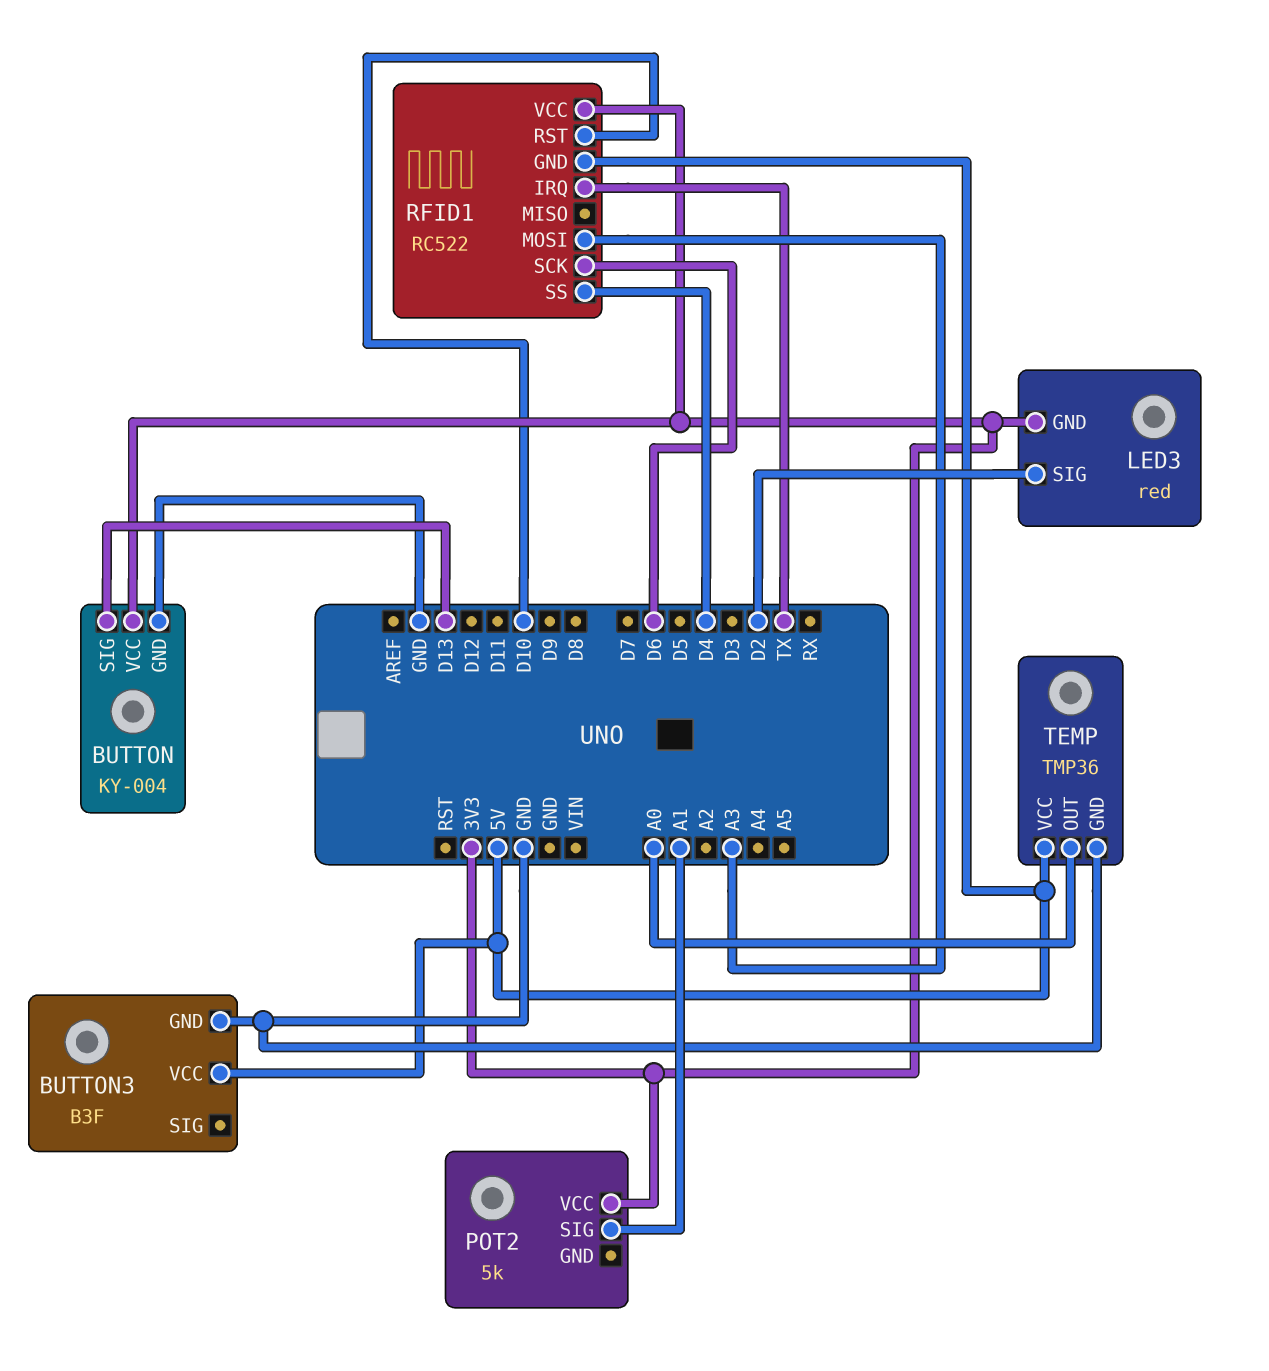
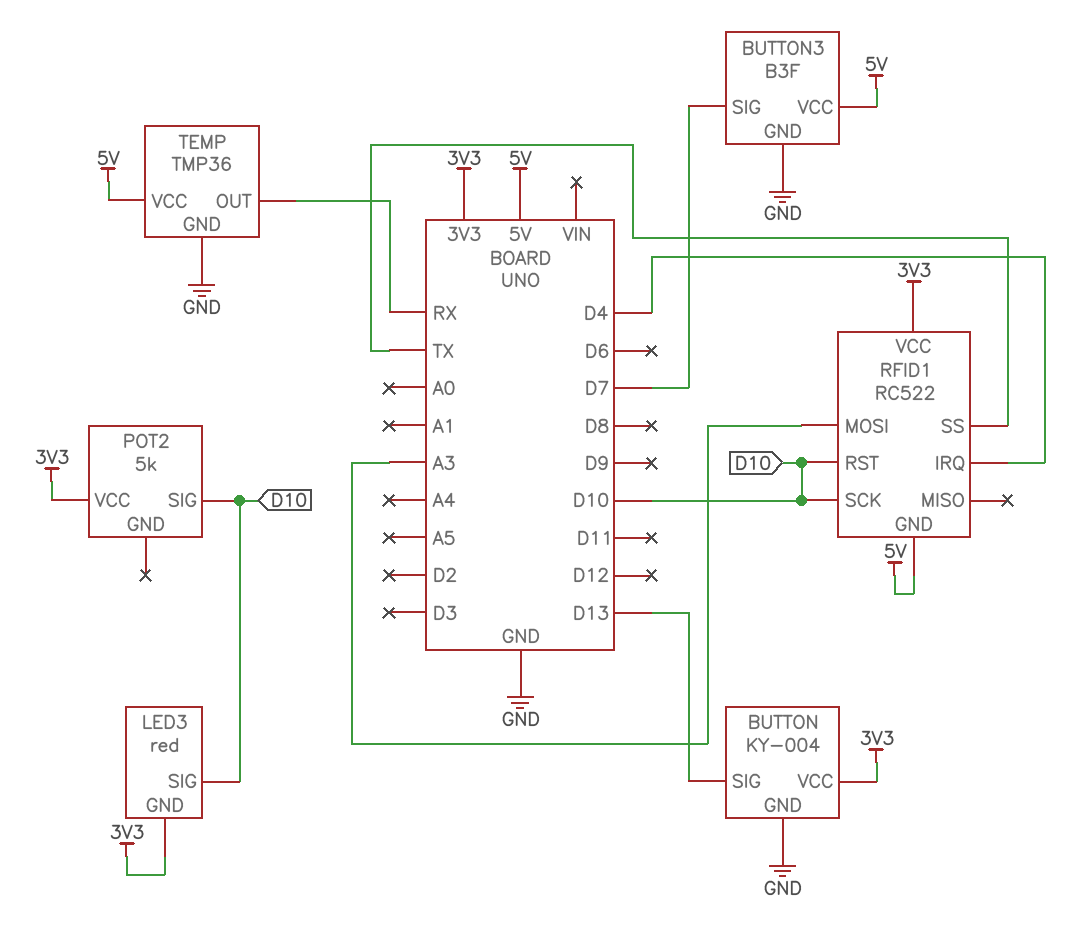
BUTTON3 pin SIG: none -> D7
LED3 pin SIG: D2 -> D10
POT2 pin SIG: A1 -> D10
RFID1 pin IRQ: TX -> D4
RFID1 pin SCK: D6 -> D10
RFID1 pin SS: D4 -> TX
TEMP pin OUT: A0 -> RX

